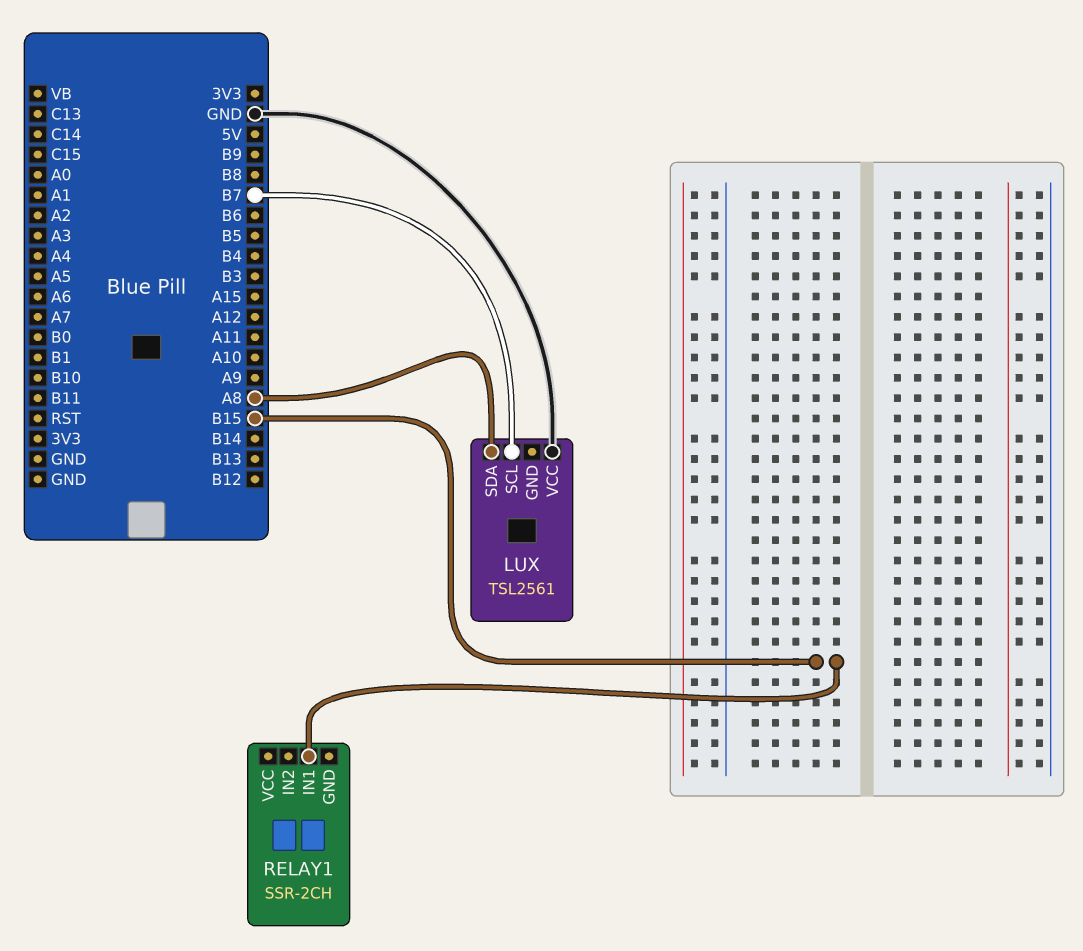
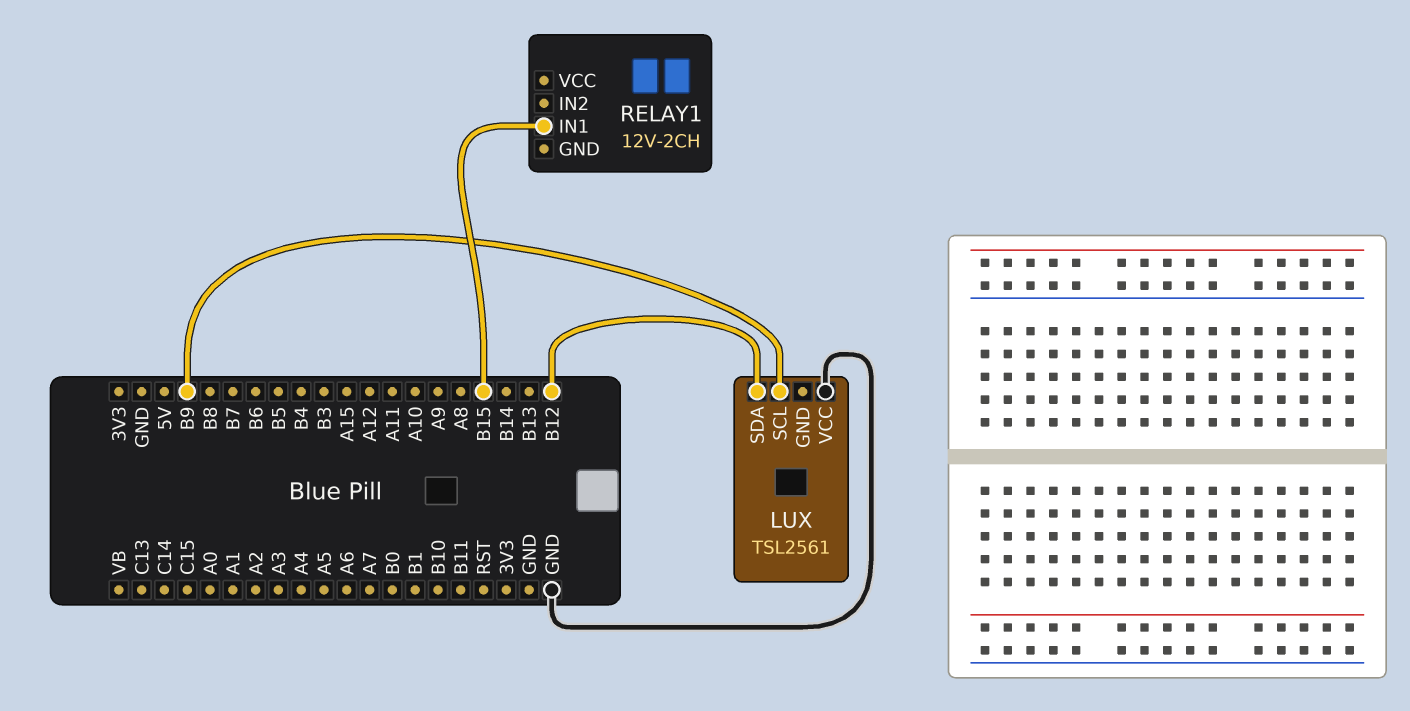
LUX pin SCL: B7 -> B9
LUX pin SDA: A8 -> B12
RELAY1: SSR-2CH -> 12V-2CH

